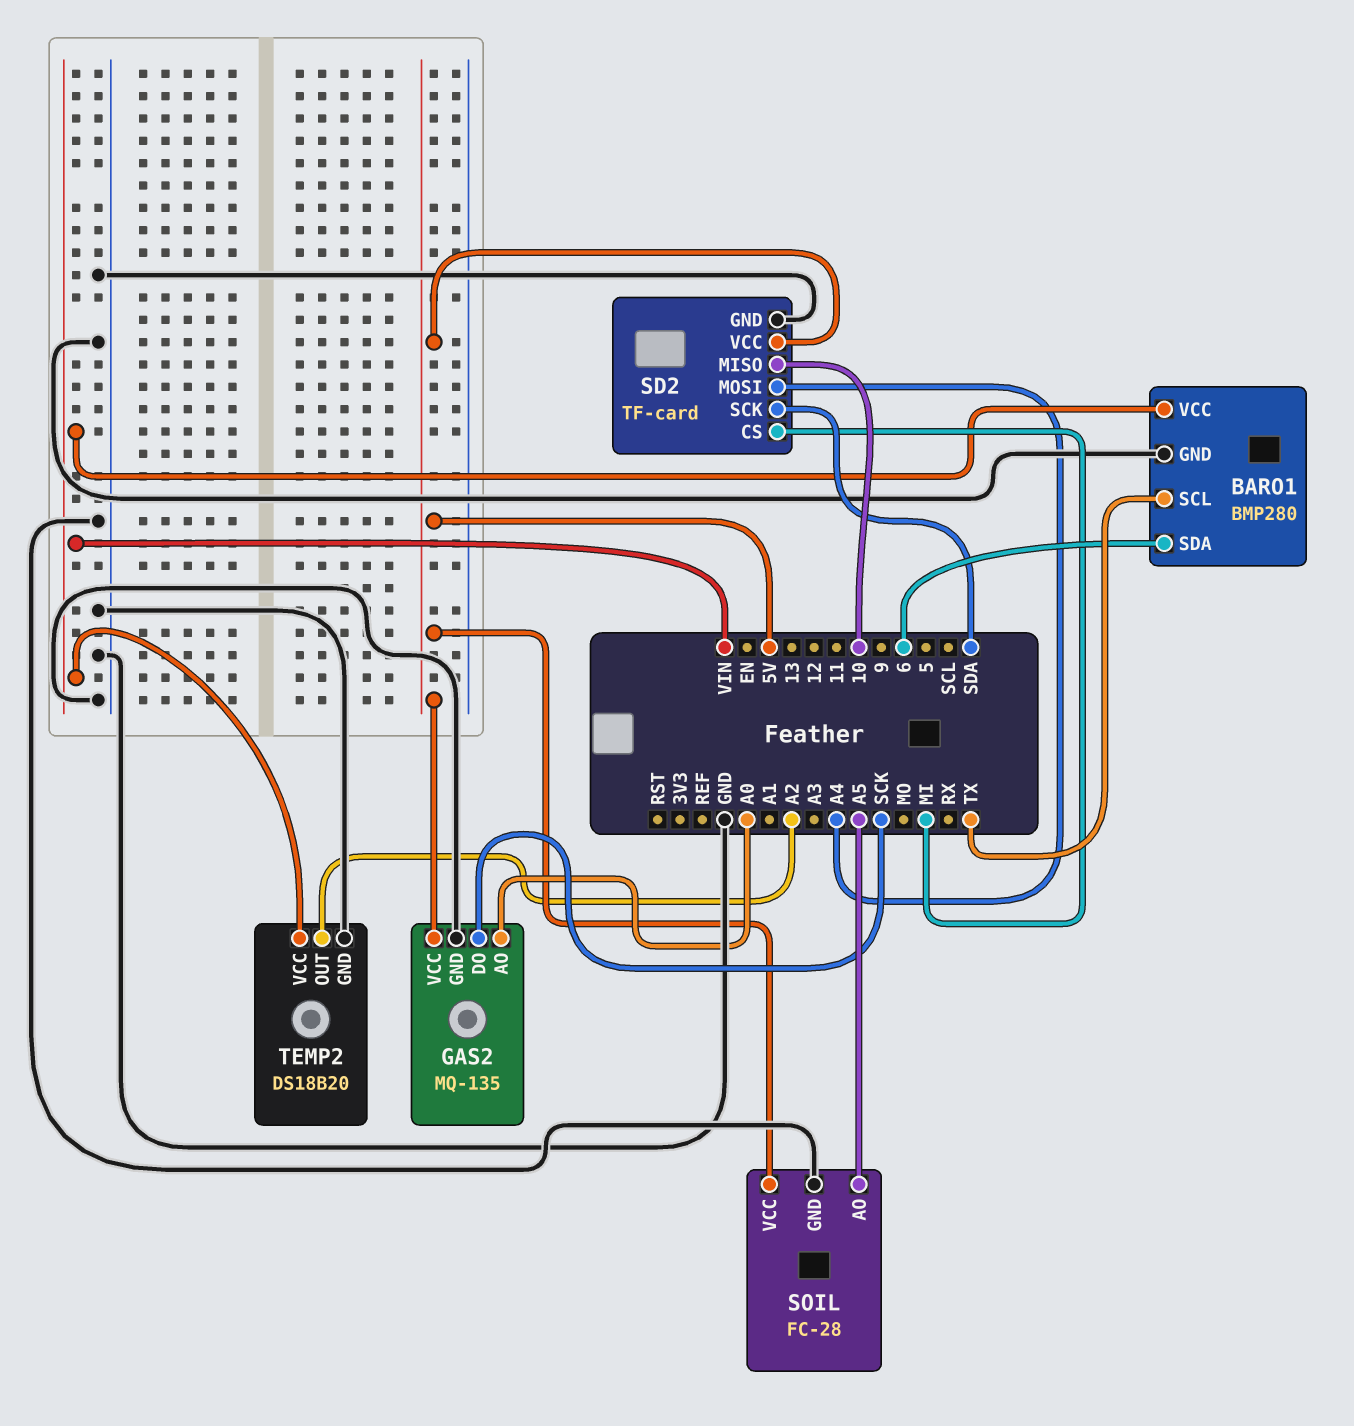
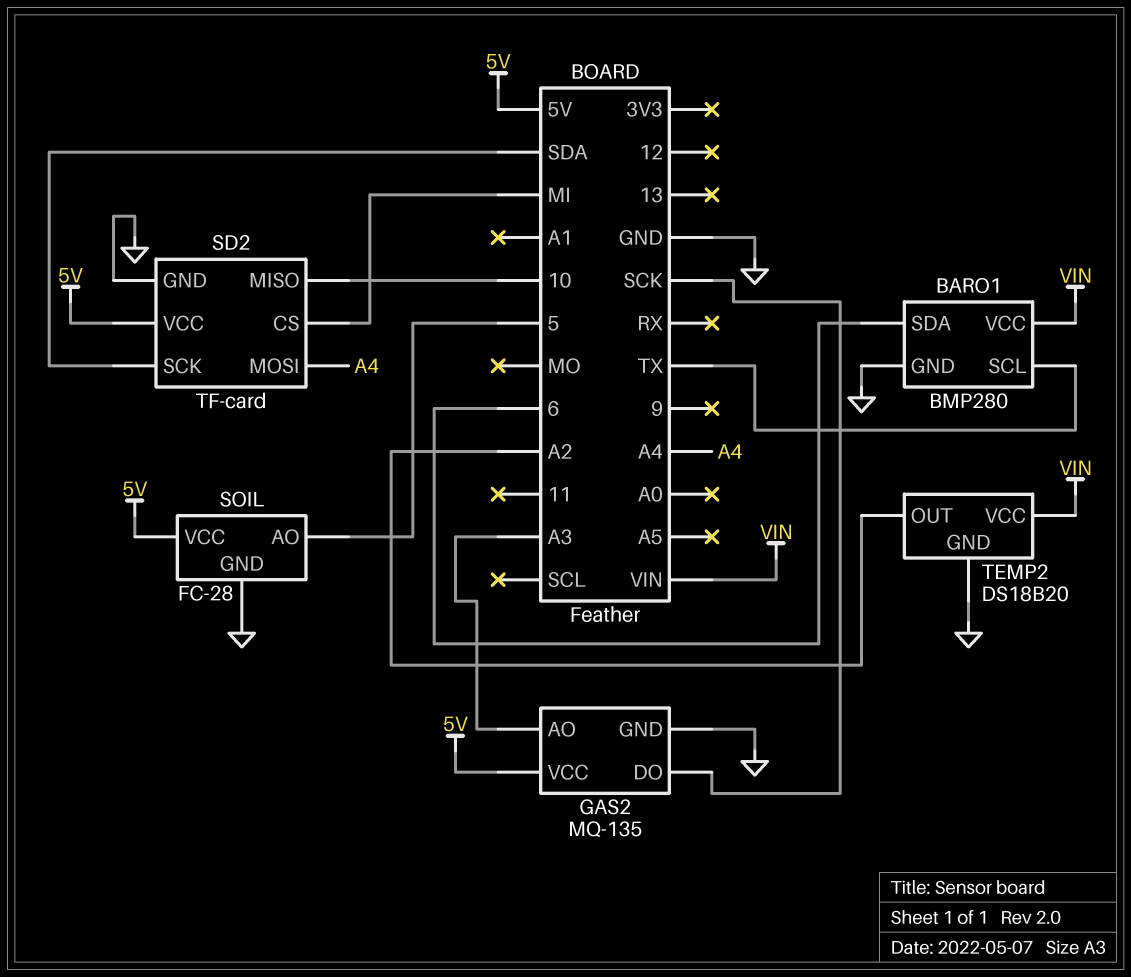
GAS2 pin AO: A0 -> A3
SOIL pin AO: A5 -> 5

